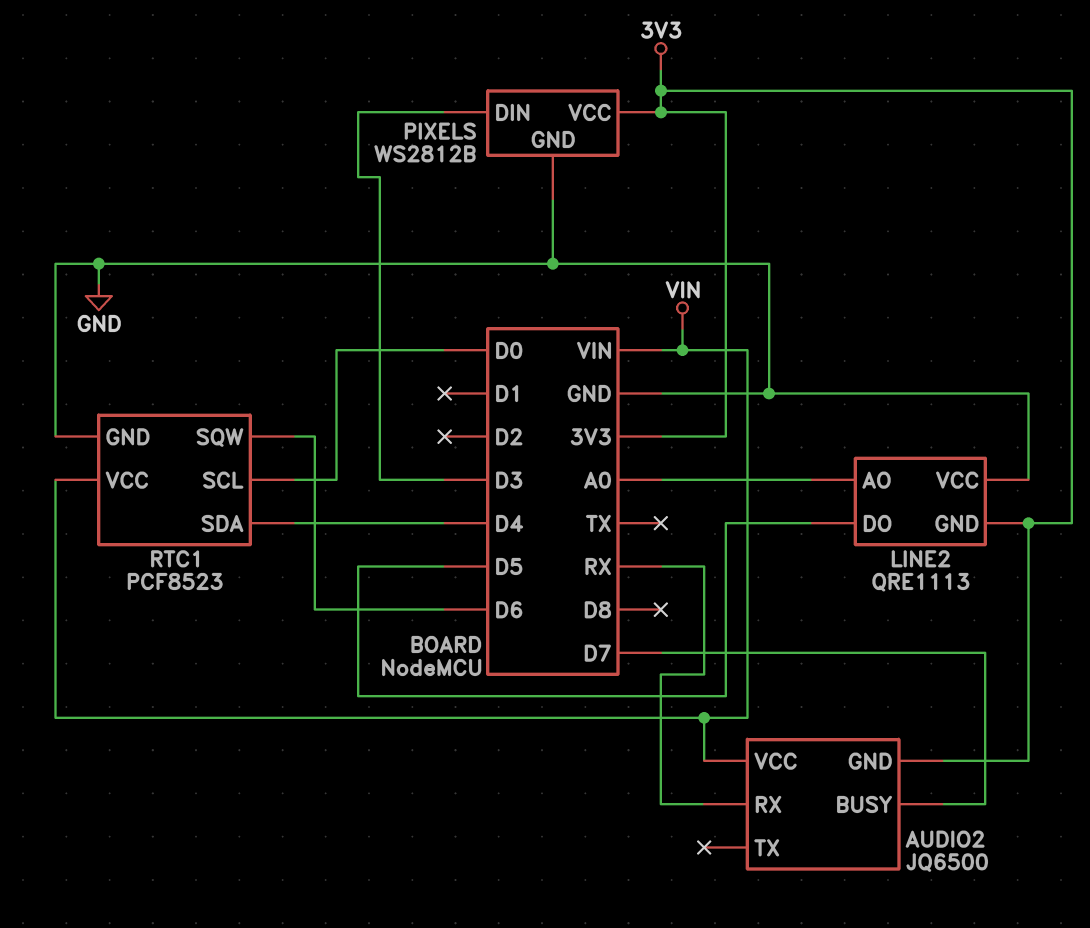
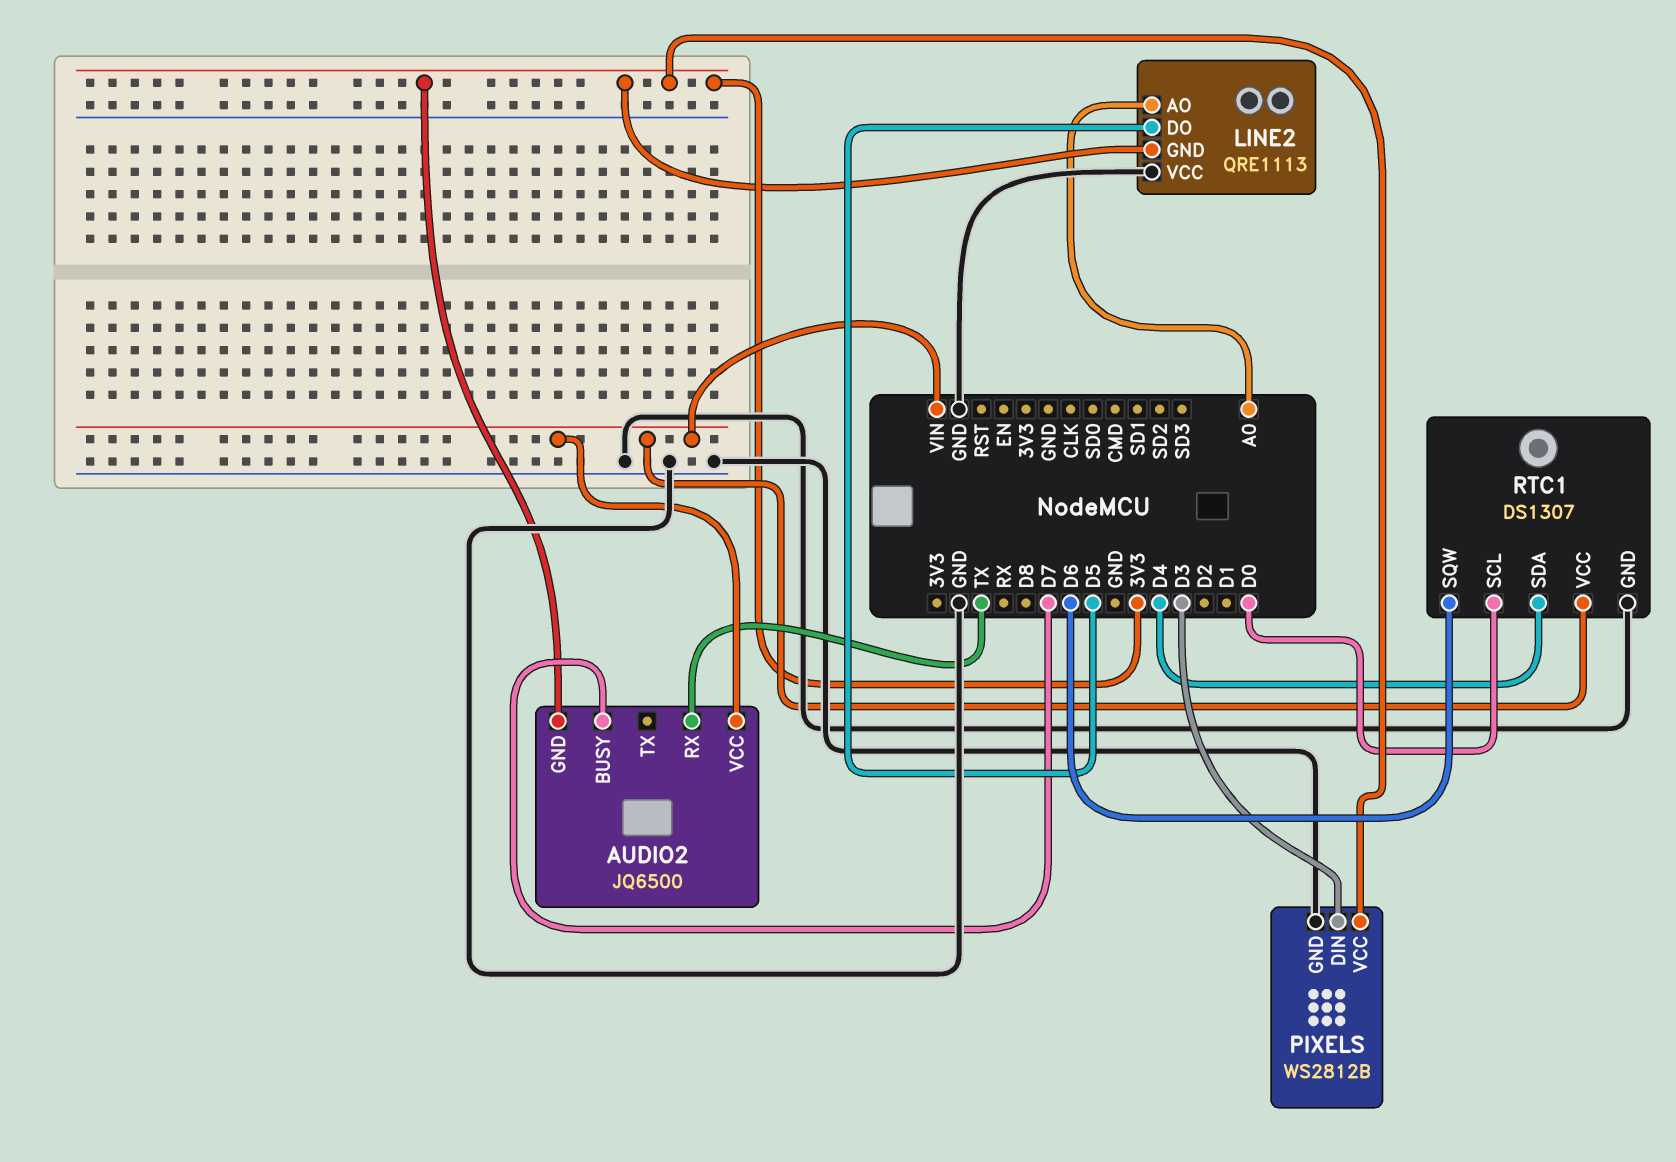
AUDIO2 pin RX: RX -> TX
RTC1: PCF8523 -> DS1307

